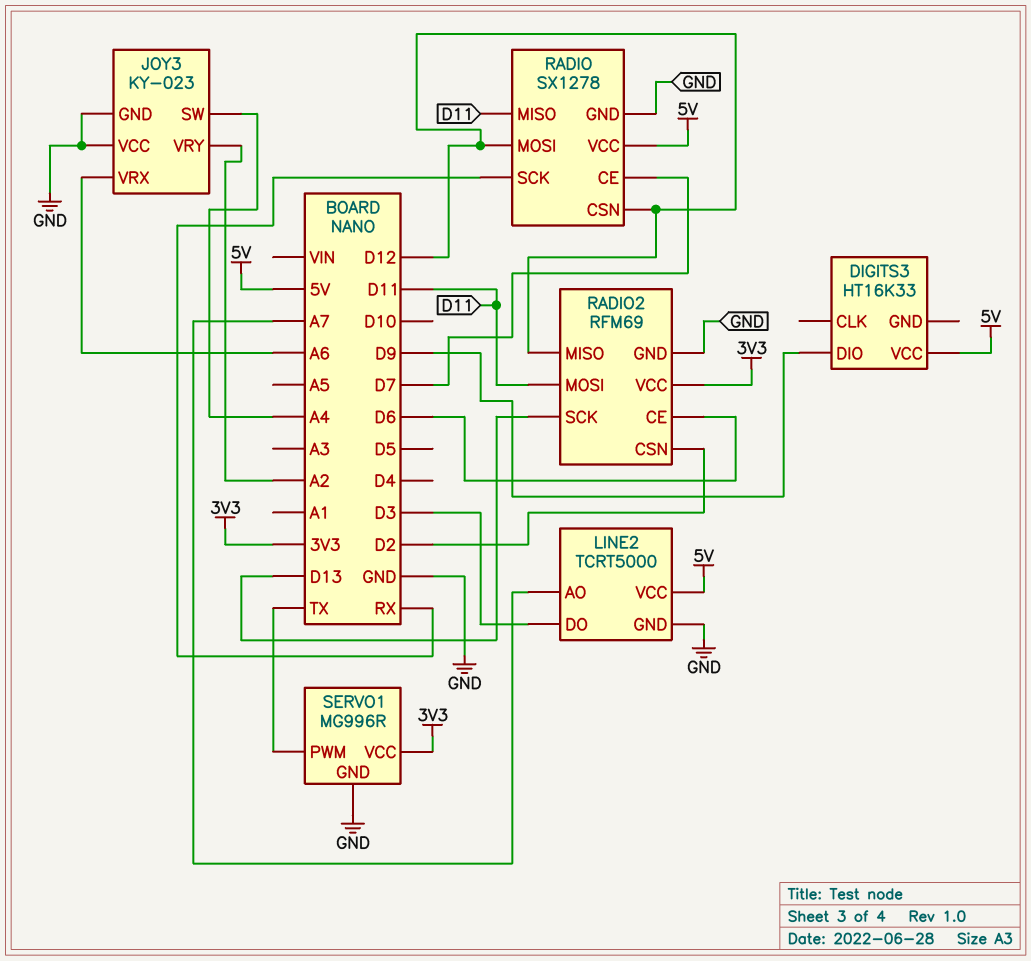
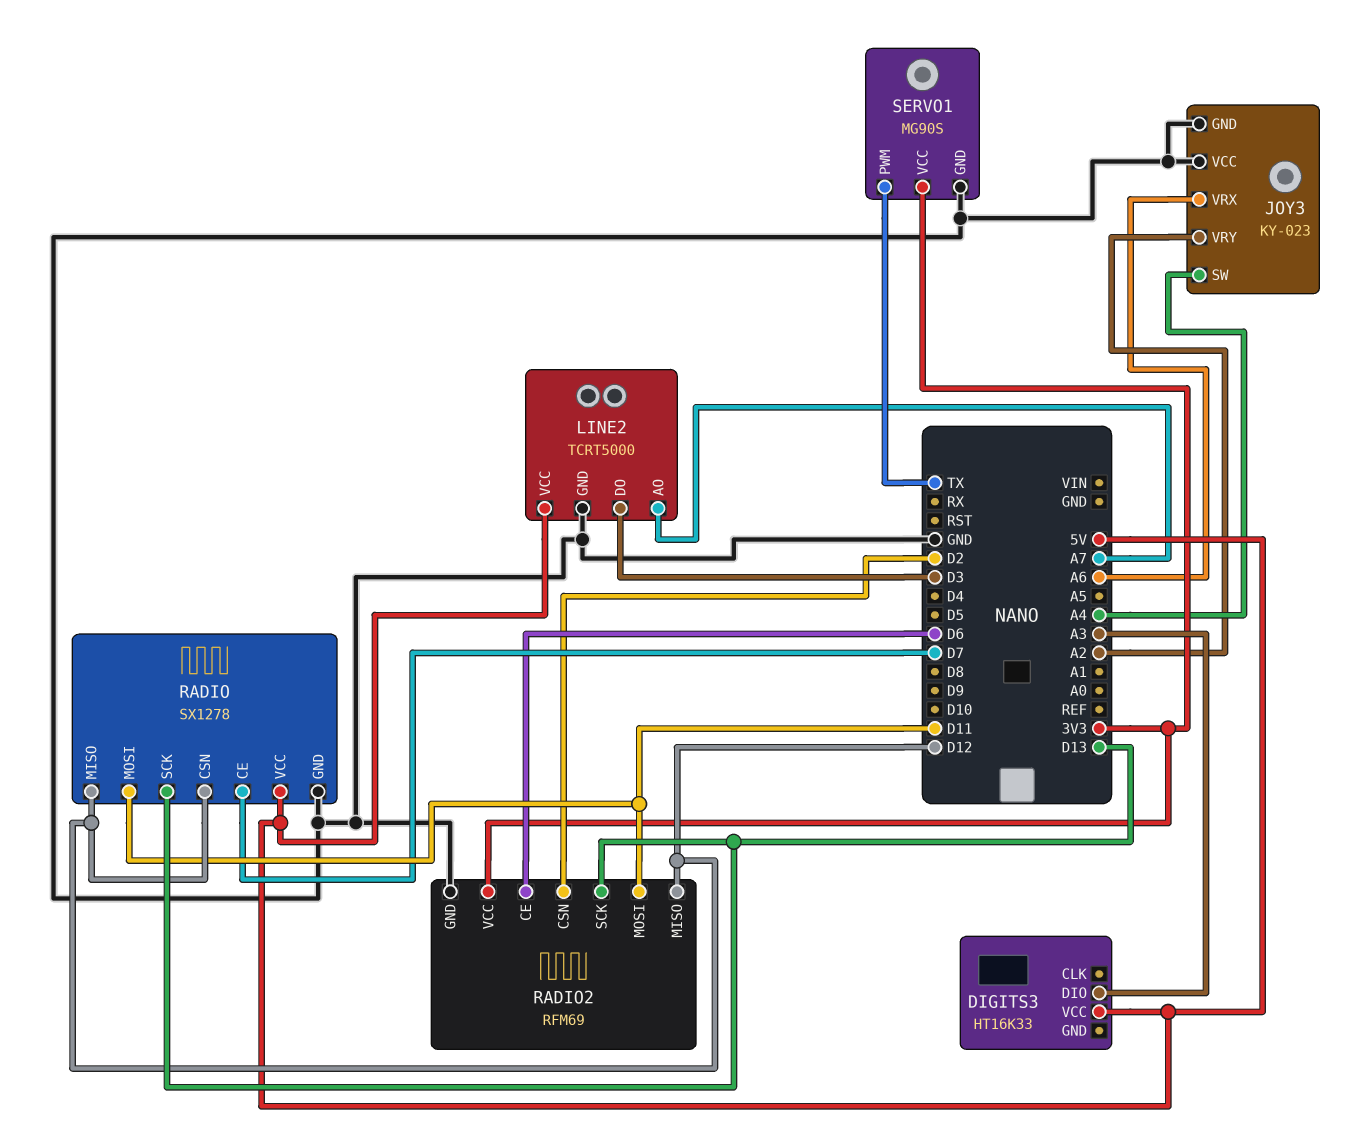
DIGITS3 pin DIO: D9 -> A3
RADIO pin MISO: D11 -> D12
RADIO pin MOSI: D12 -> D11
RADIO pin SCK: RX -> D13
SERVO1: MG996R -> MG90S

